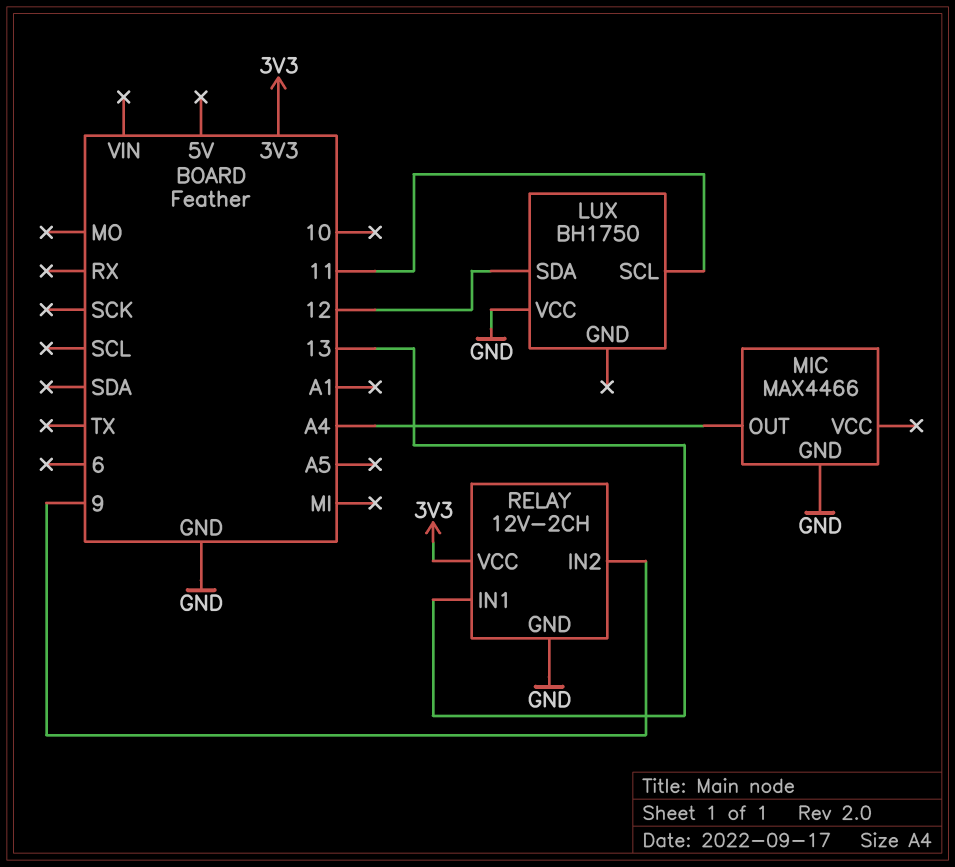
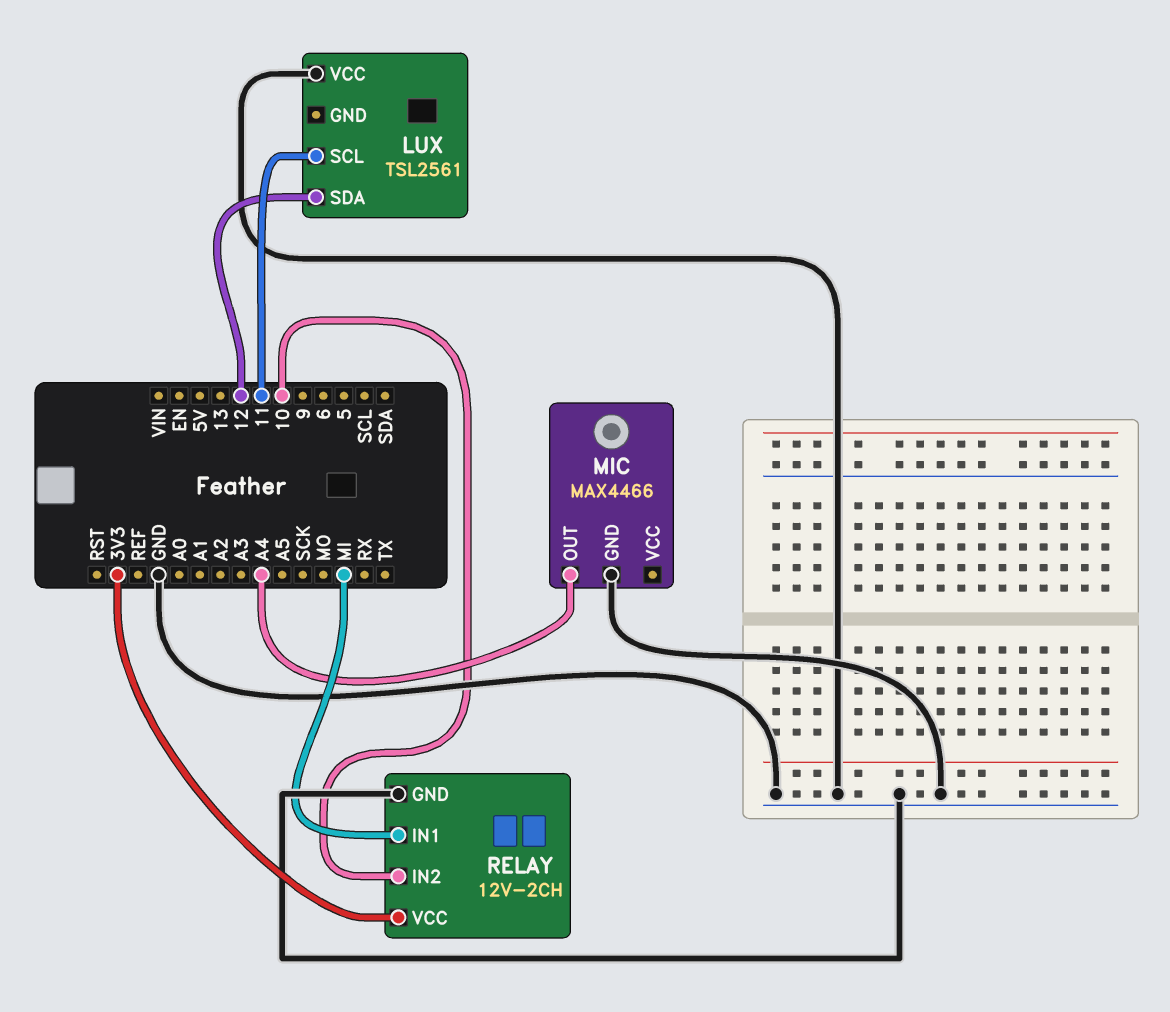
LUX: BH1750 -> TSL2561
RELAY pin IN1: 13 -> MI
RELAY pin IN2: 9 -> 10

